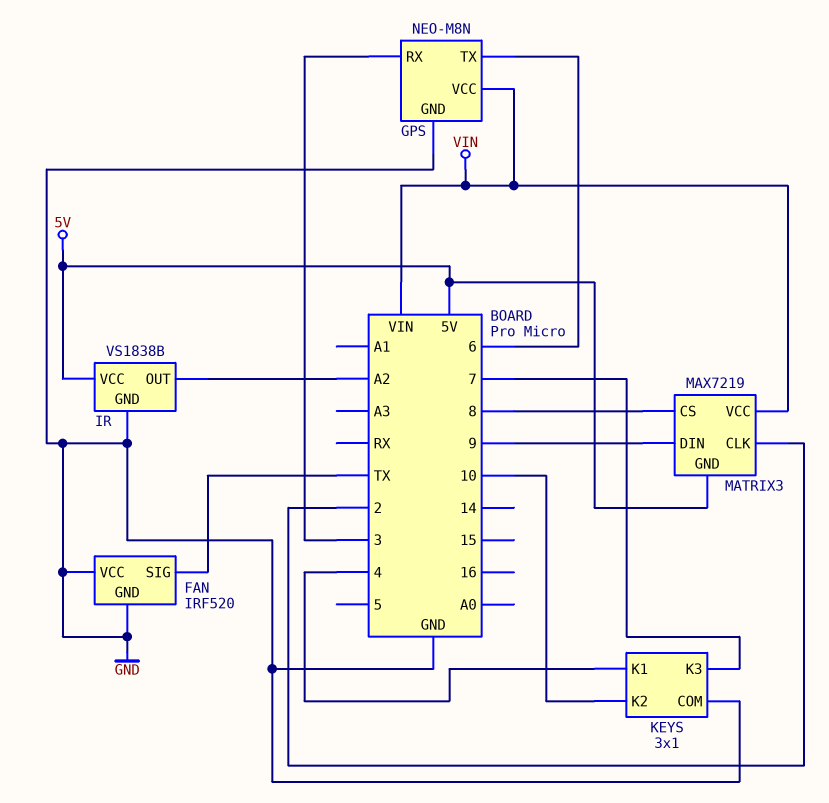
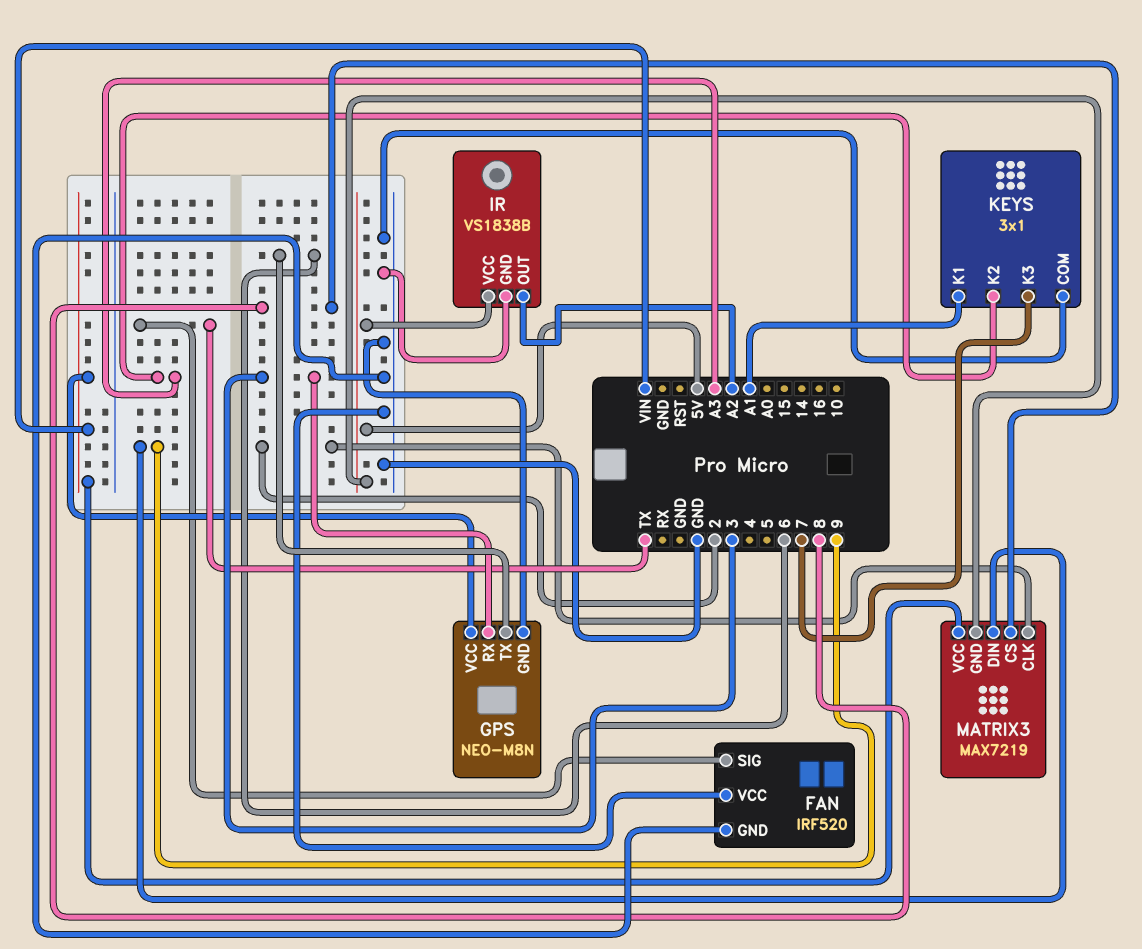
KEYS pin K1: 4 -> A1
KEYS pin K2: 10 -> A3

